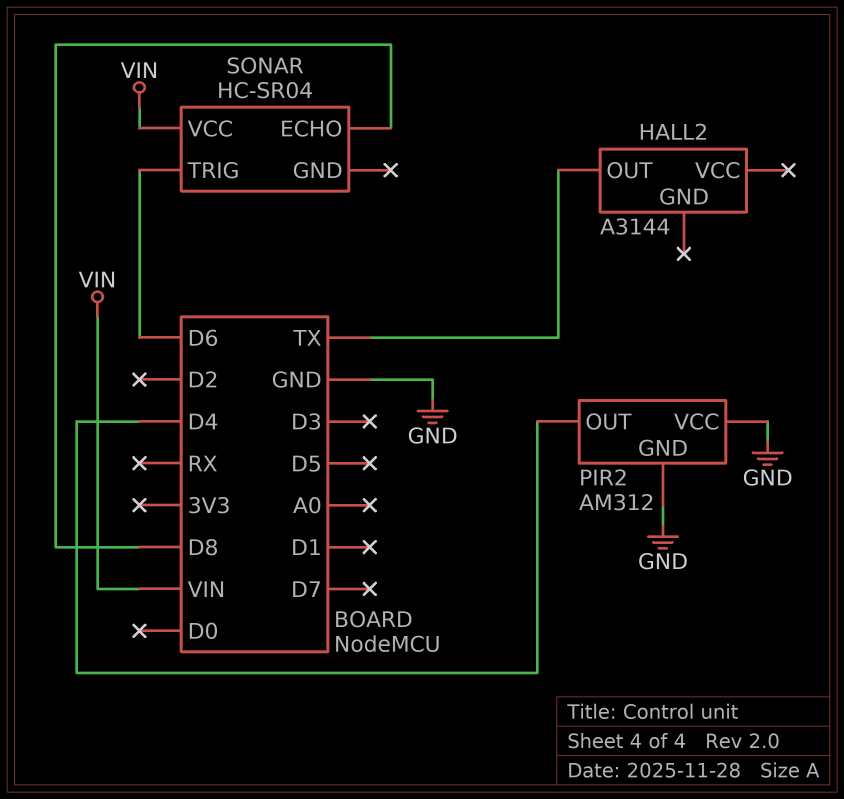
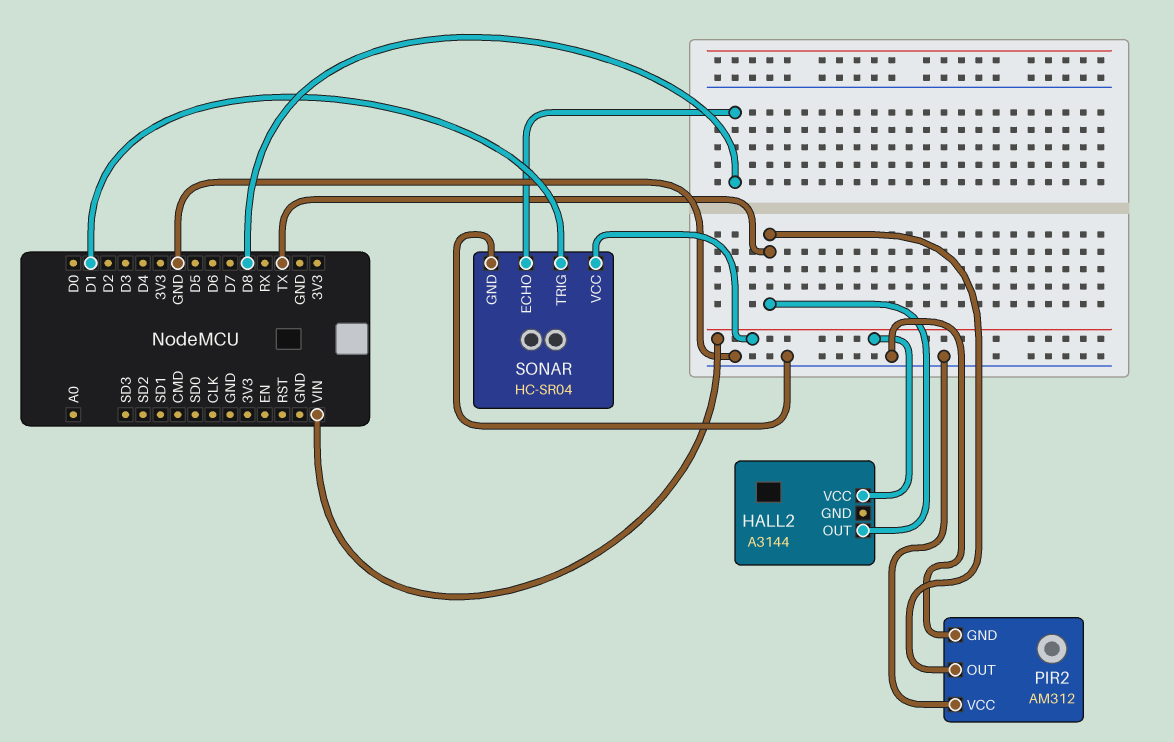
HALL2 pin VCC: none -> VIN
PIR2 pin OUT: D4 -> TX
SONAR pin GND: none -> GND
SONAR pin TRIG: D6 -> D1

